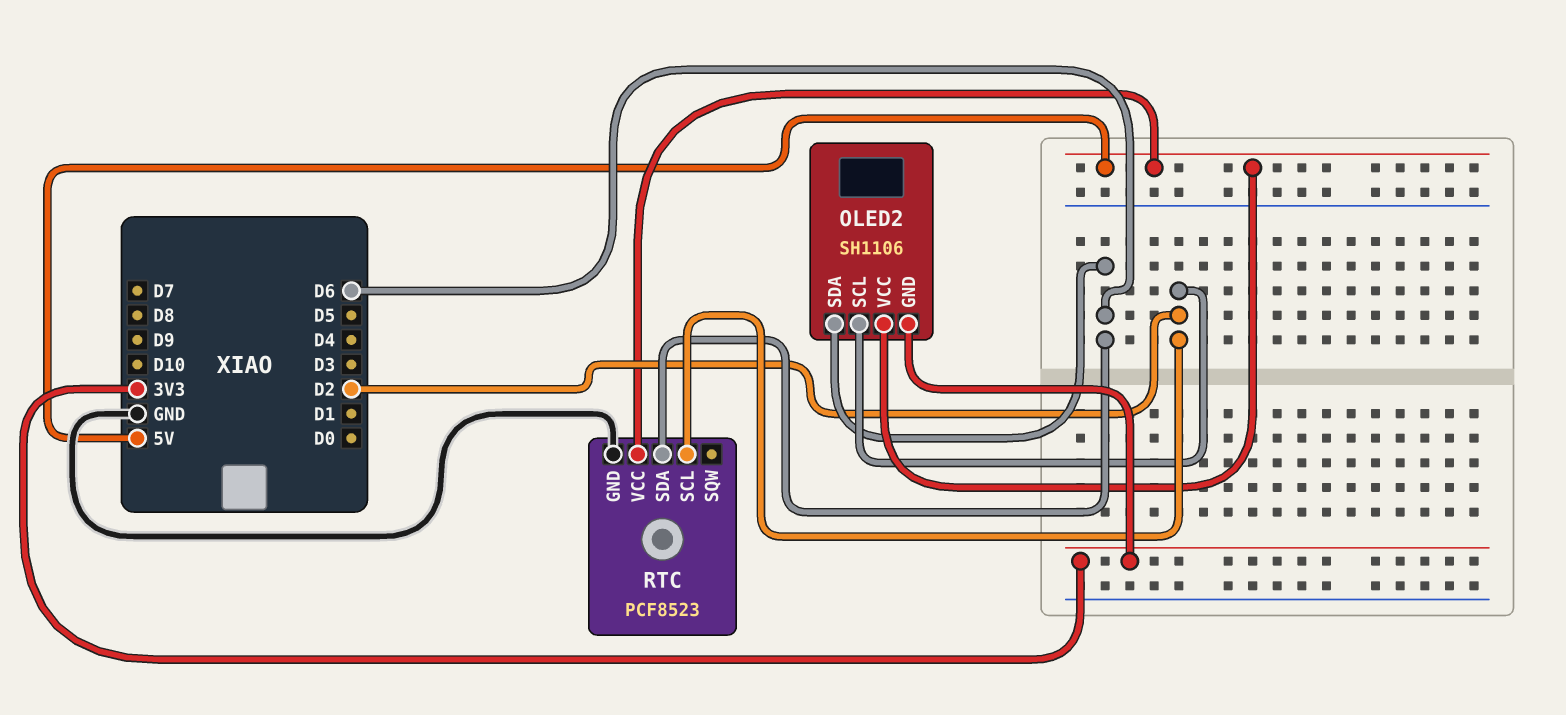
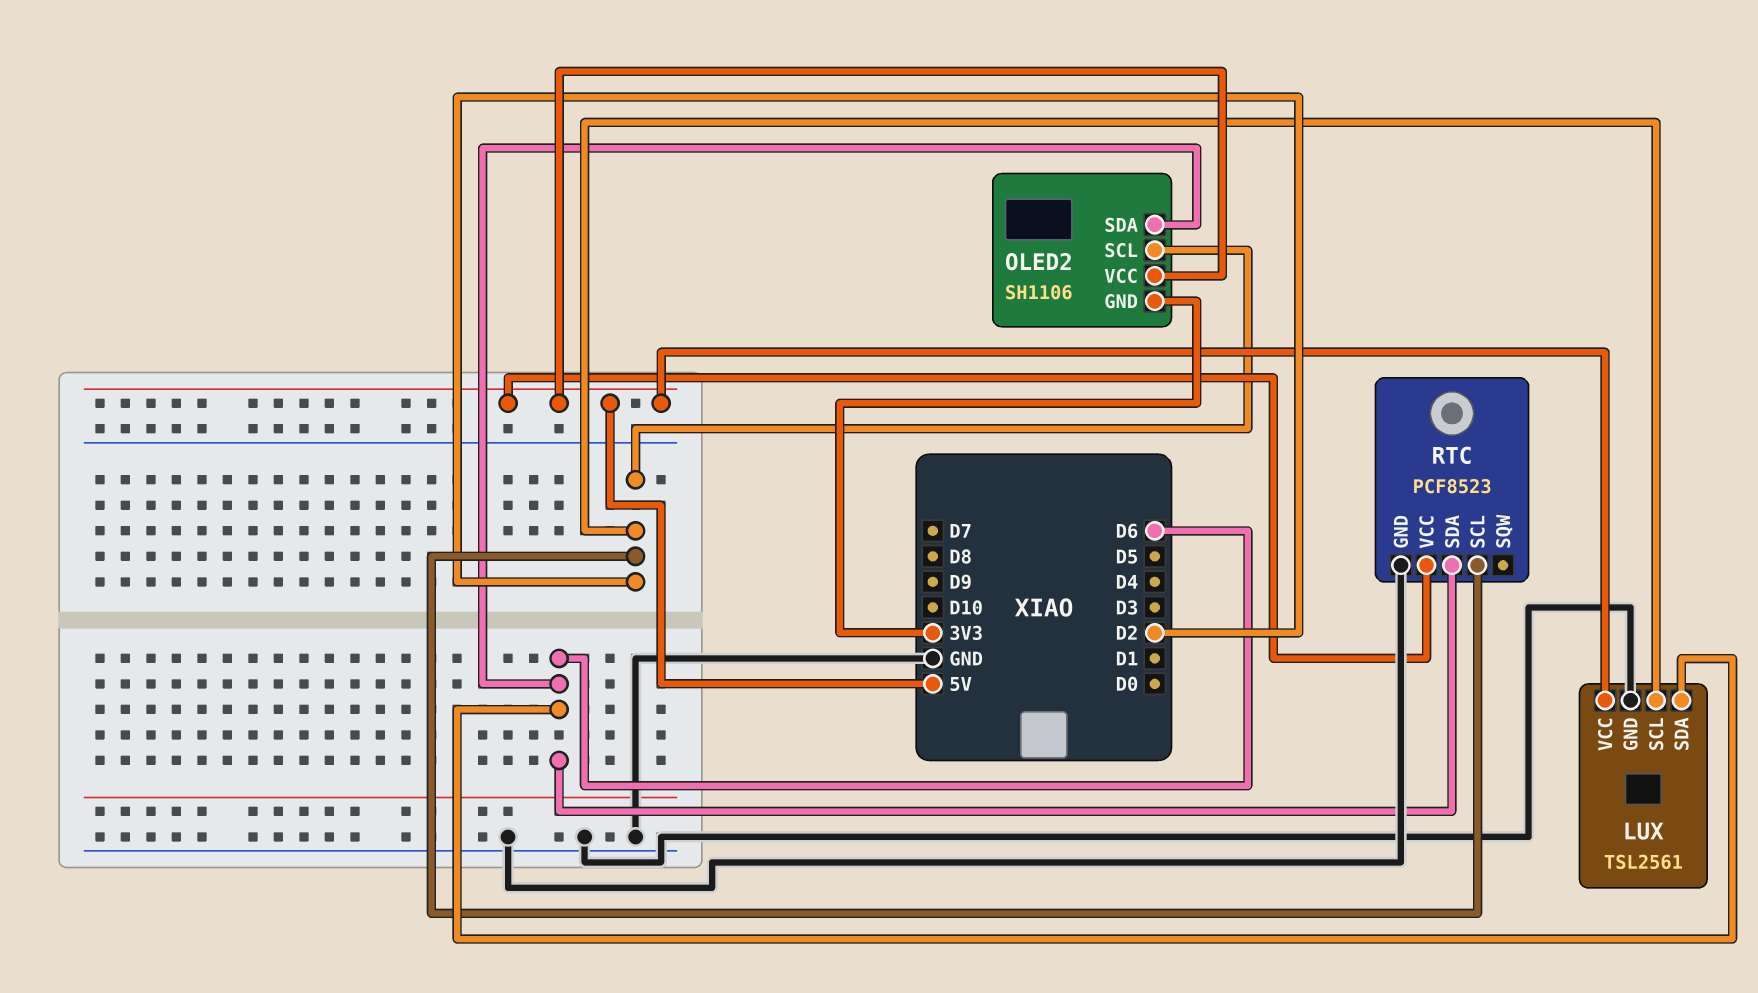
LUX: none -> TSL2561
LUX pin GND: none -> GND
LUX pin SCL: none -> D2
LUX pin SDA: none -> D6
LUX pin VCC: none -> 5V

